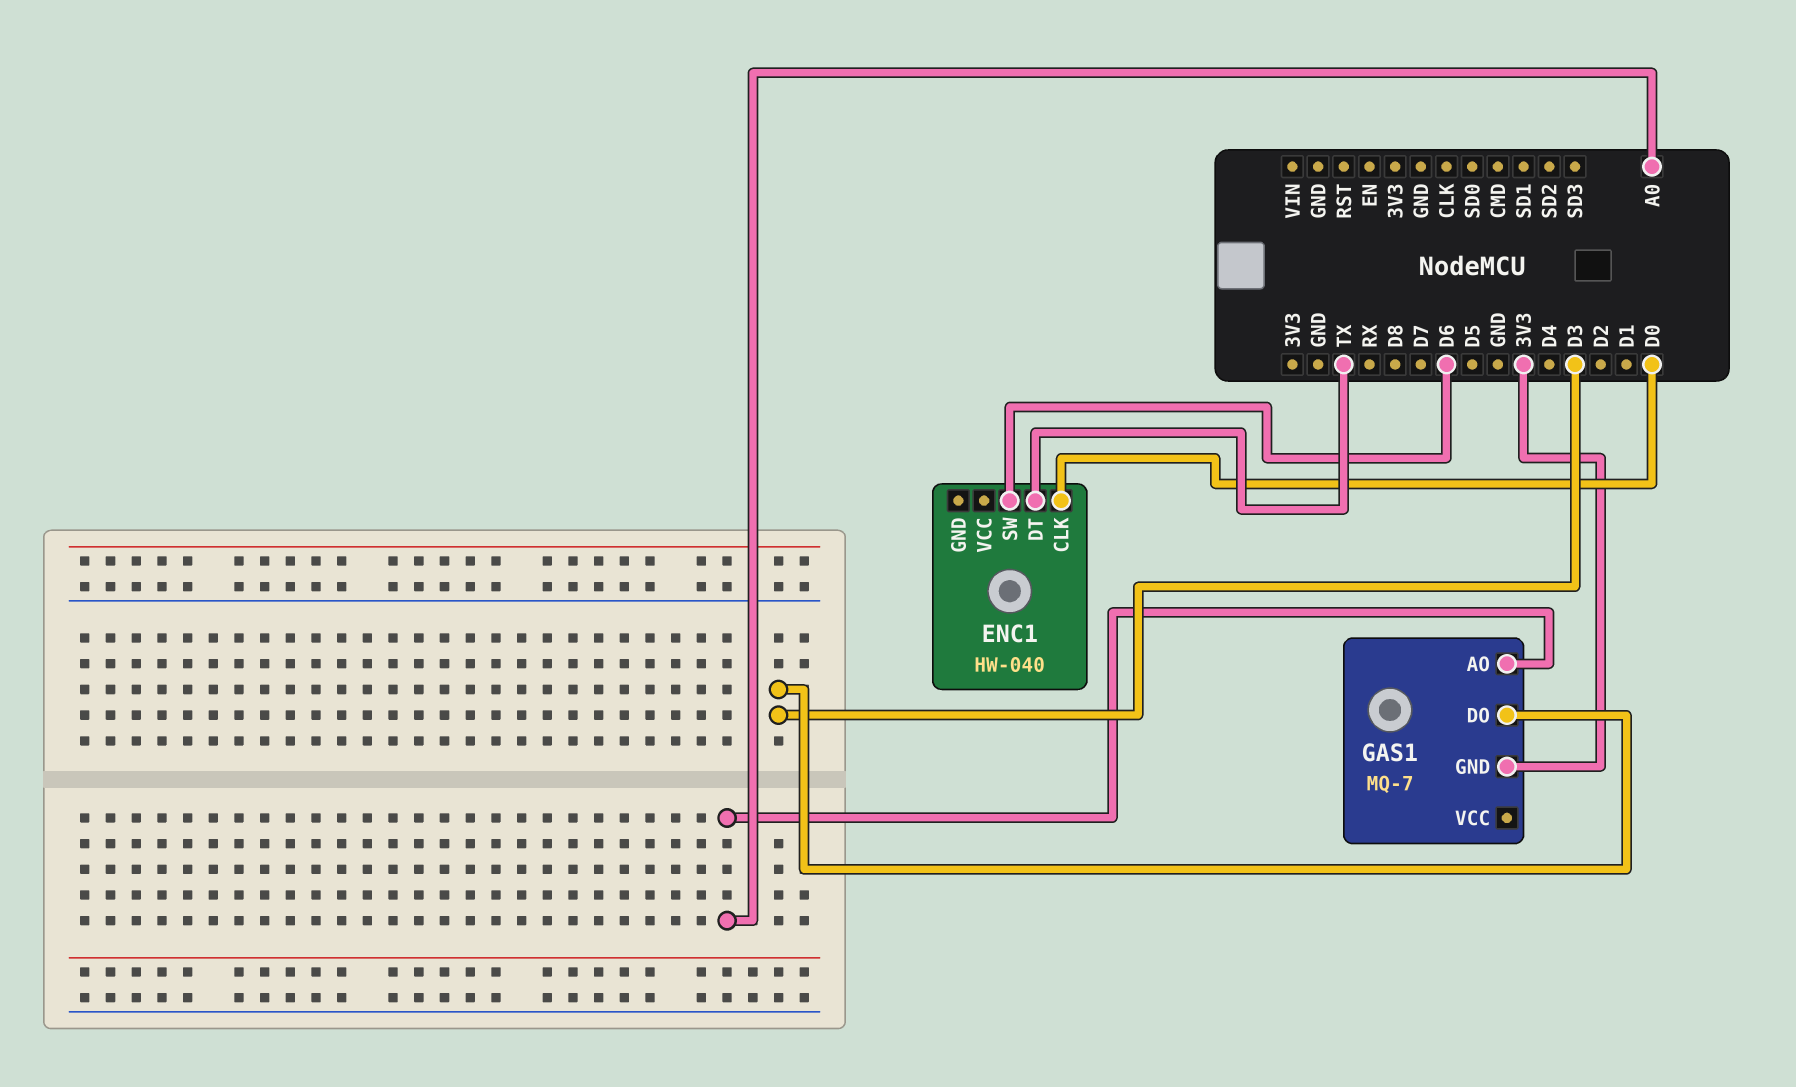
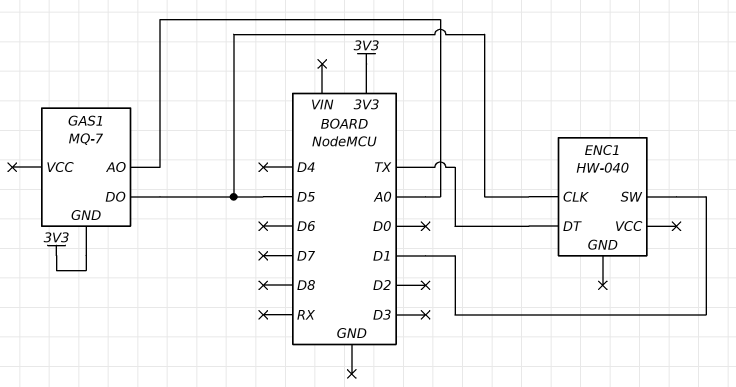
ENC1 pin CLK: D0 -> D5
ENC1 pin SW: D6 -> D1
GAS1 pin DO: D3 -> D5

